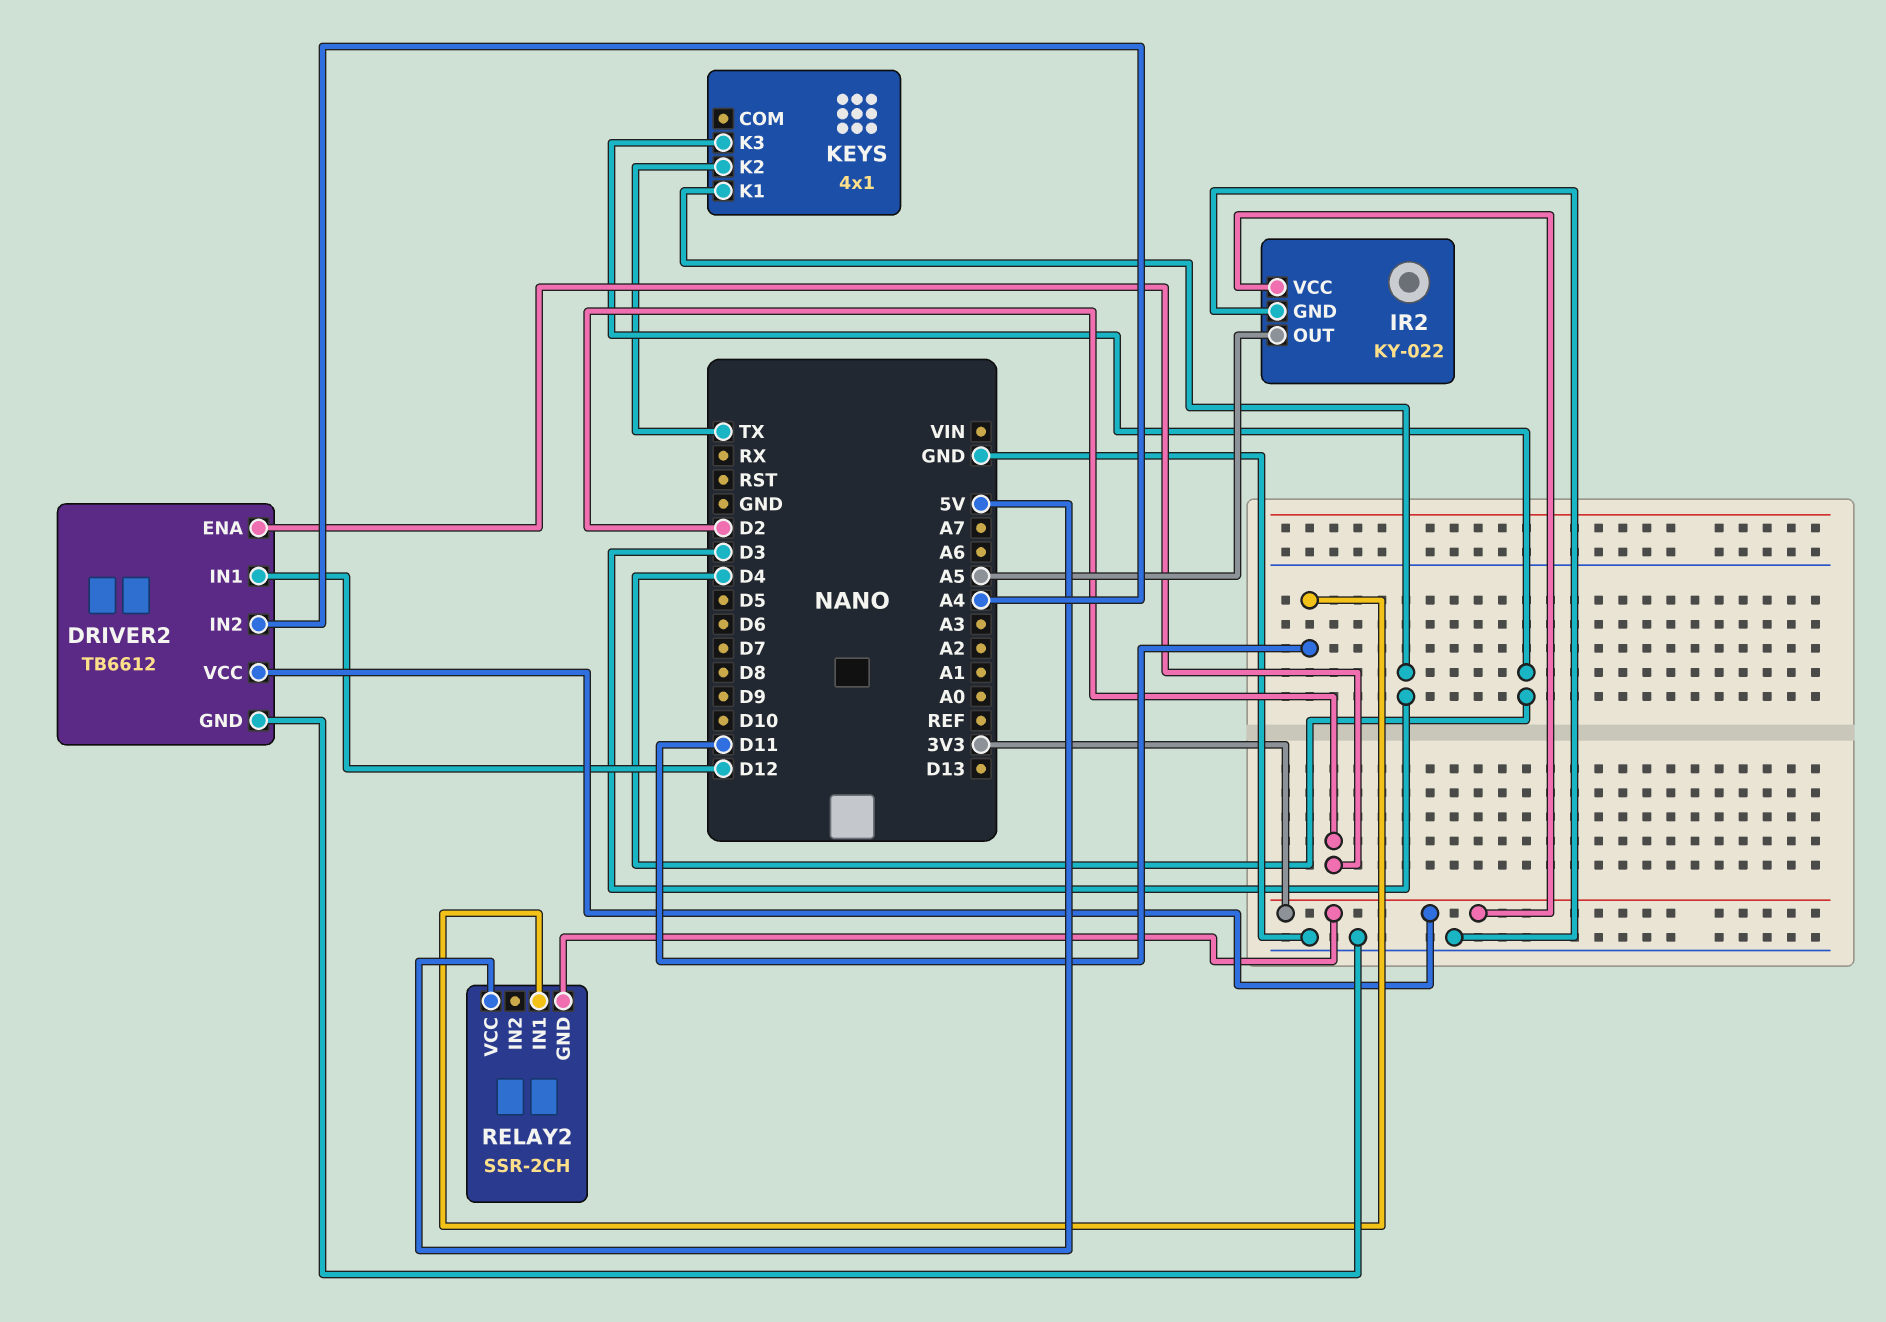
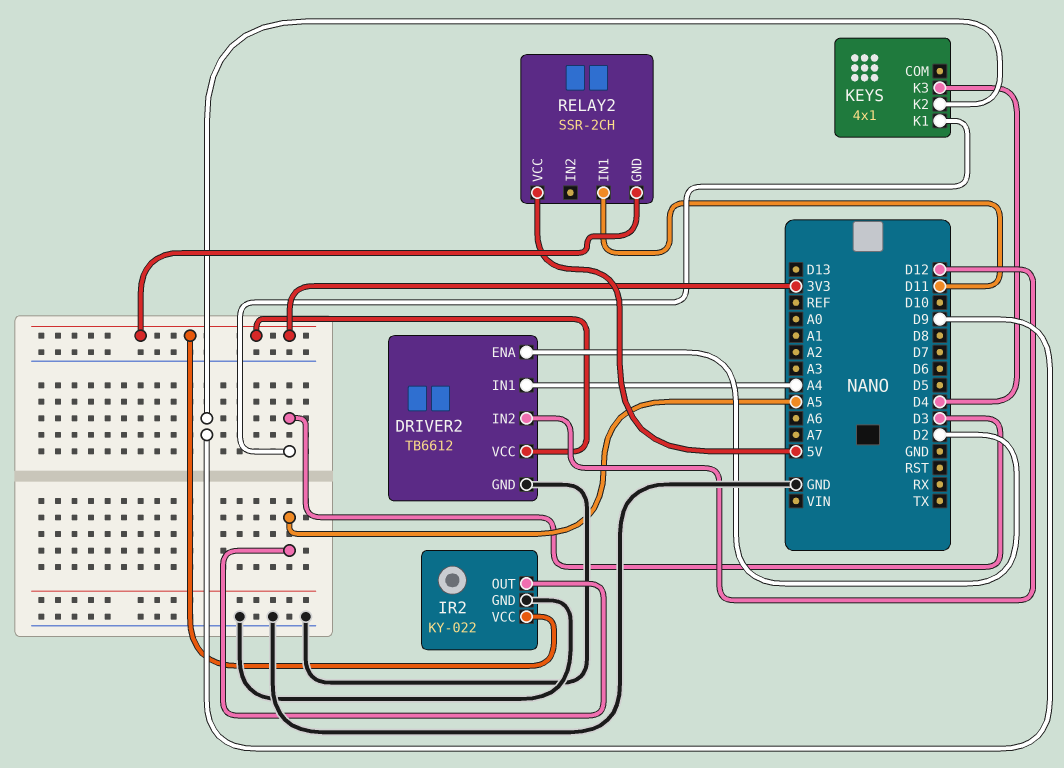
DRIVER2 pin IN1: D12 -> A4
DRIVER2 pin IN2: A4 -> D12
KEYS pin K2: TX -> D9

